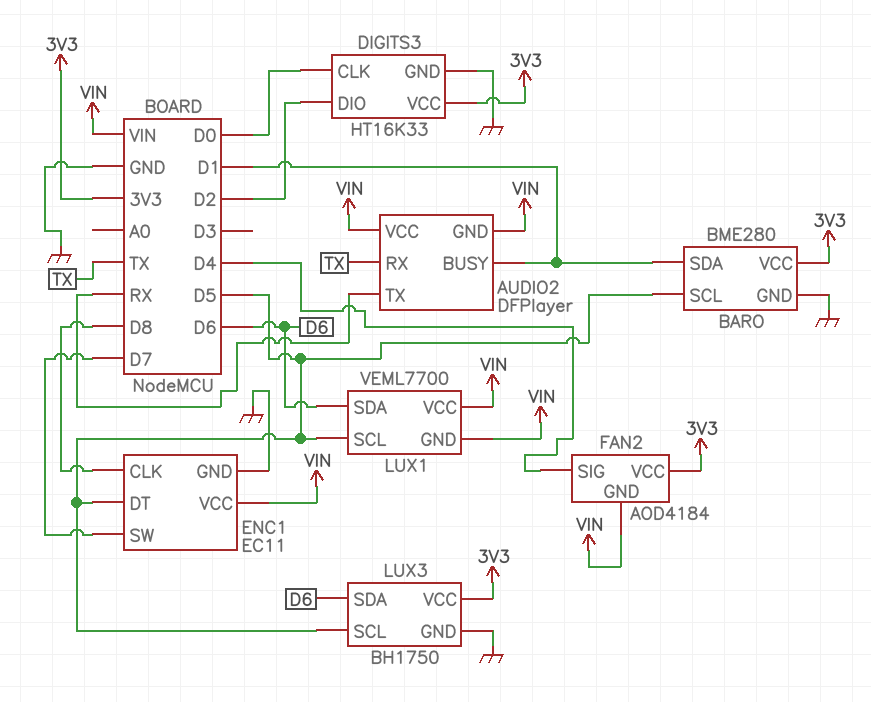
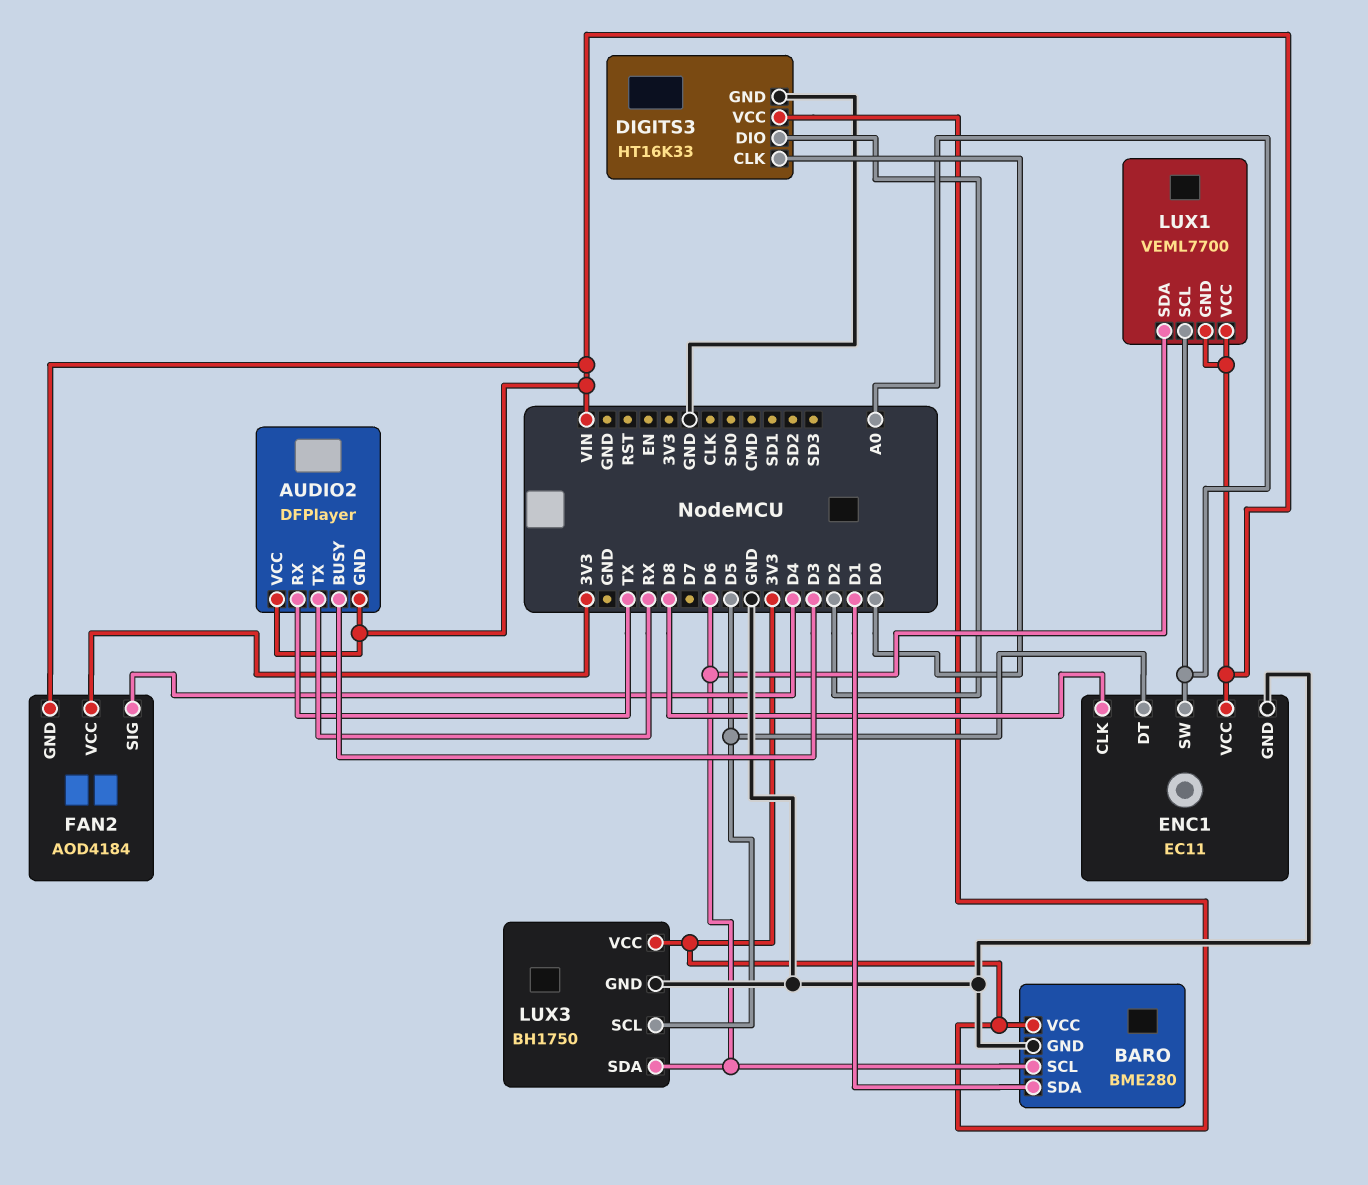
AUDIO2 pin BUSY: D1 -> D3
BARO pin SCL: D5 -> D6
ENC1 pin SW: D7 -> A0
LUX1 pin SCL: D5 -> A0

